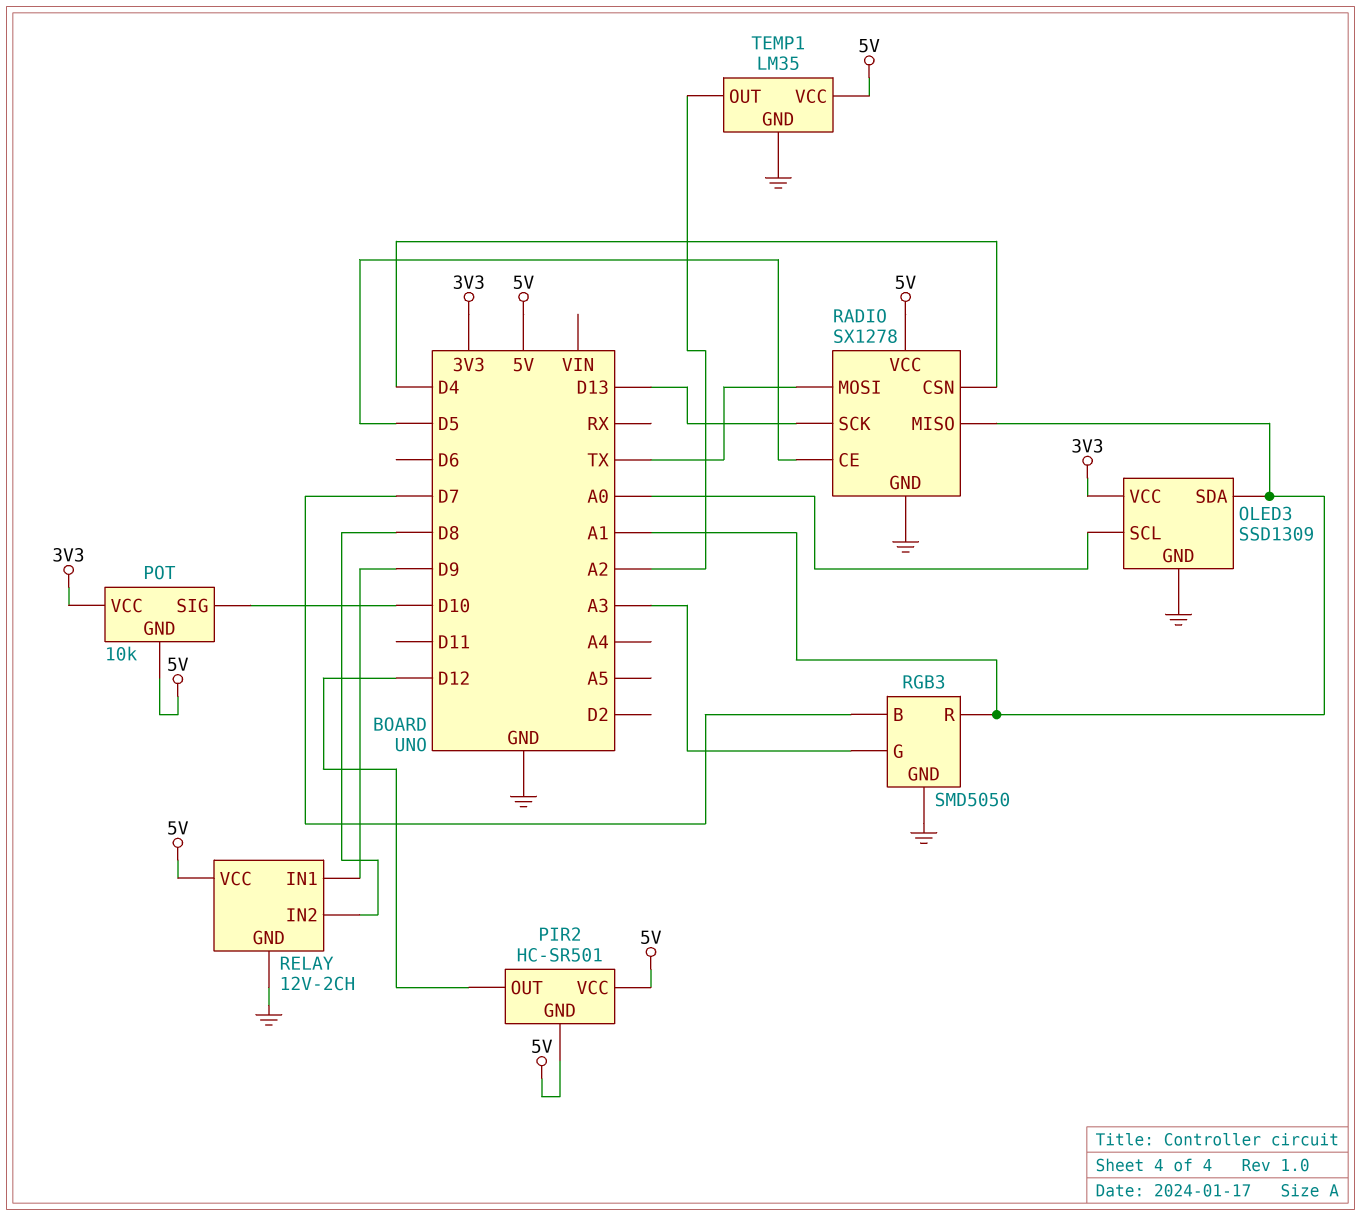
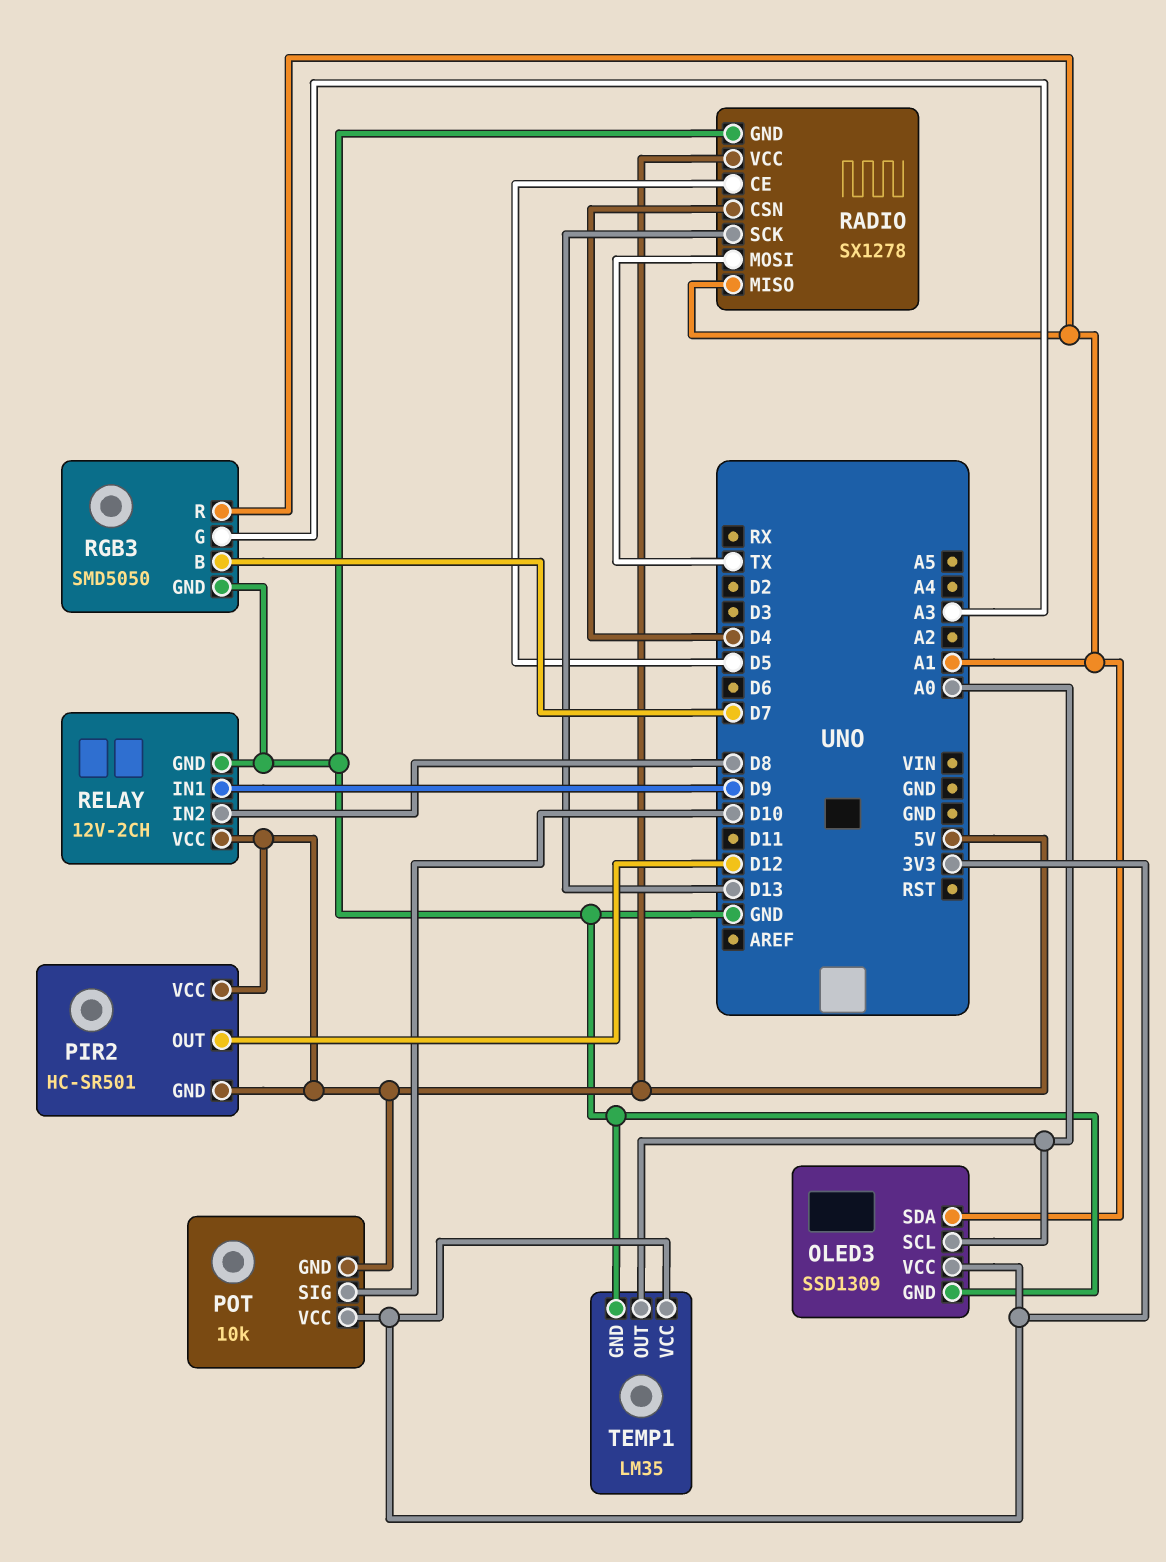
TEMP1 pin OUT: A2 -> A0
TEMP1 pin VCC: 5V -> 3V3

